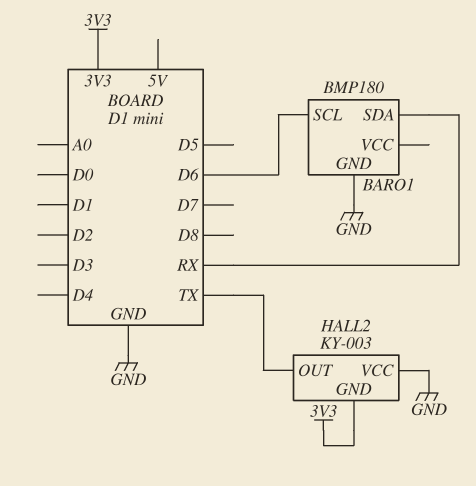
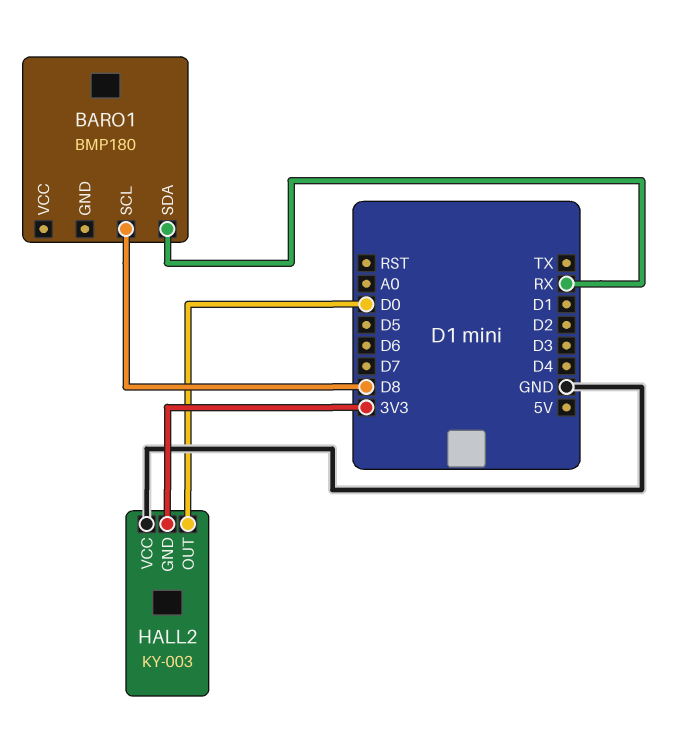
BARO1 pin GND: GND -> none
BARO1 pin SCL: D6 -> D8
HALL2 pin OUT: TX -> D0

